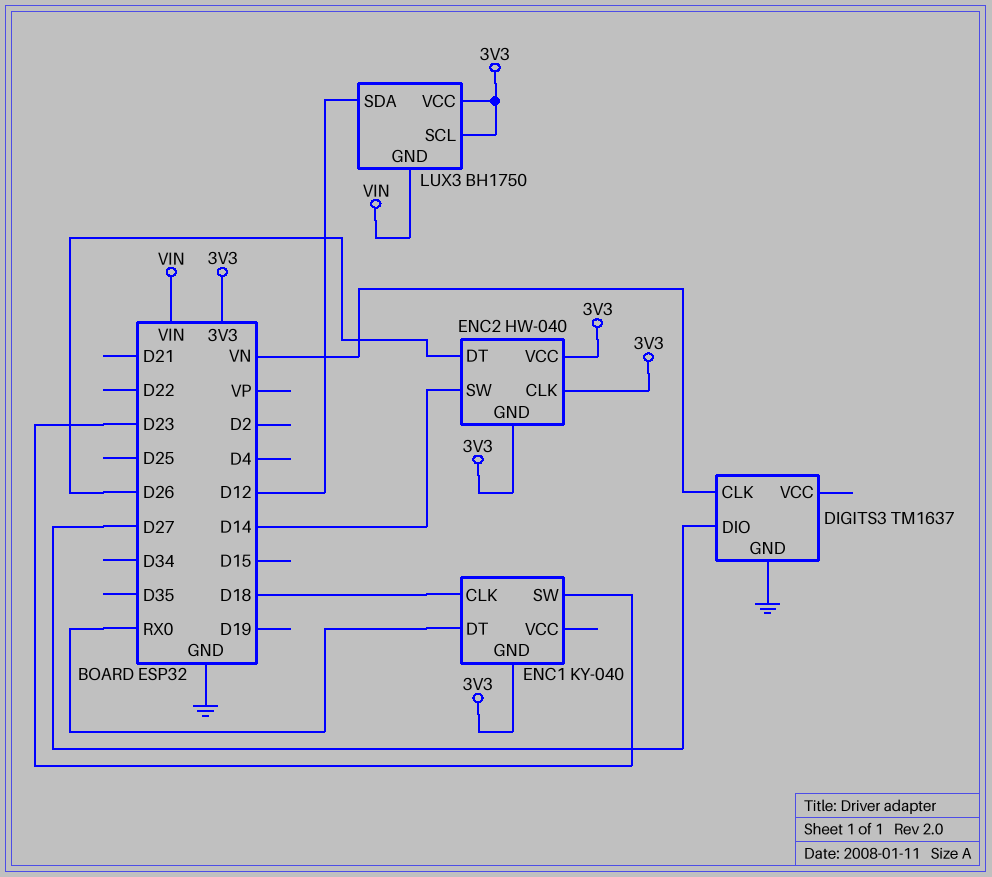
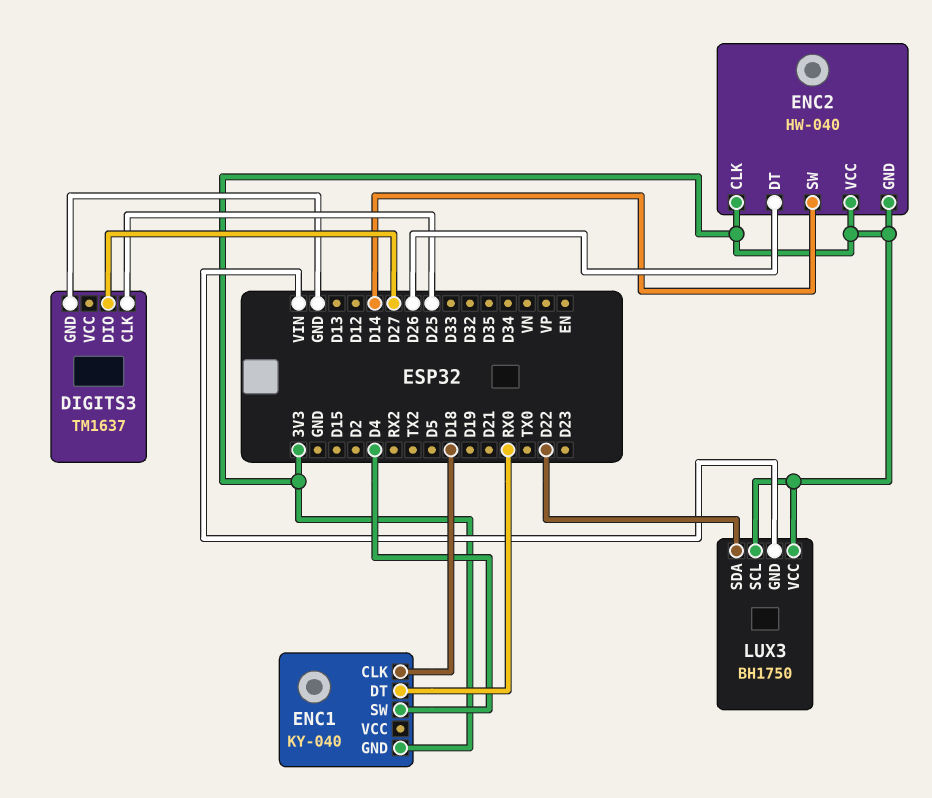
DIGITS3 pin CLK: VN -> D25
ENC1 pin SW: D23 -> D4
LUX3 pin SDA: D12 -> D22

